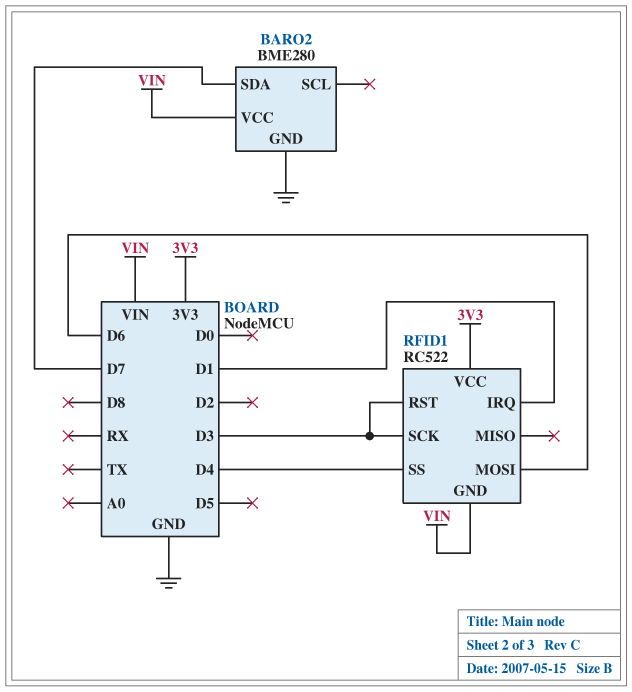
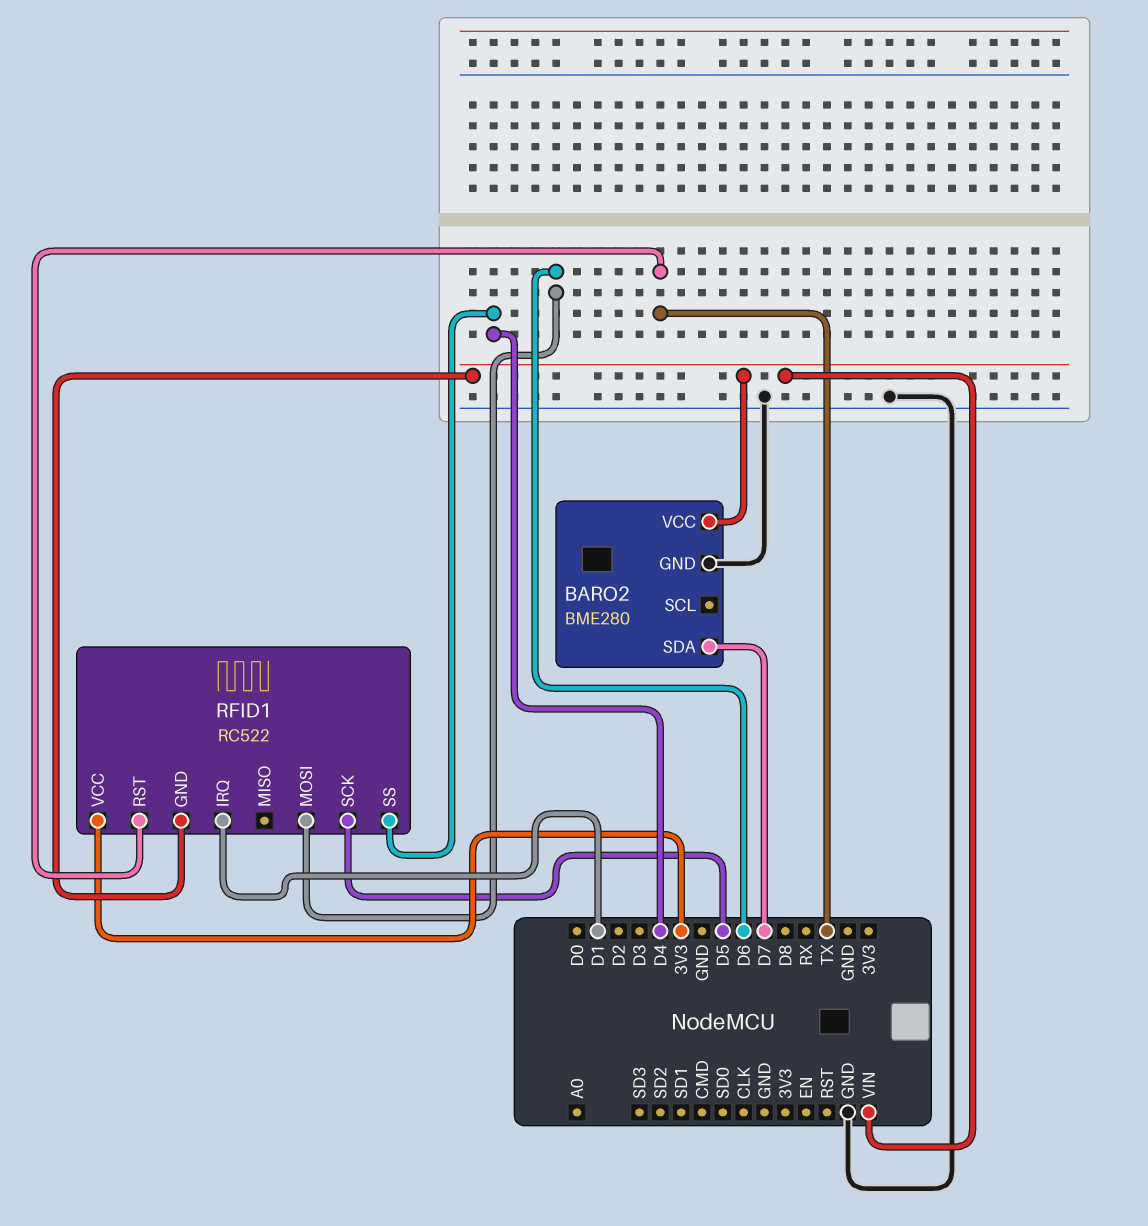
RFID1 pin RST: D3 -> TX
RFID1 pin SCK: D3 -> D5

